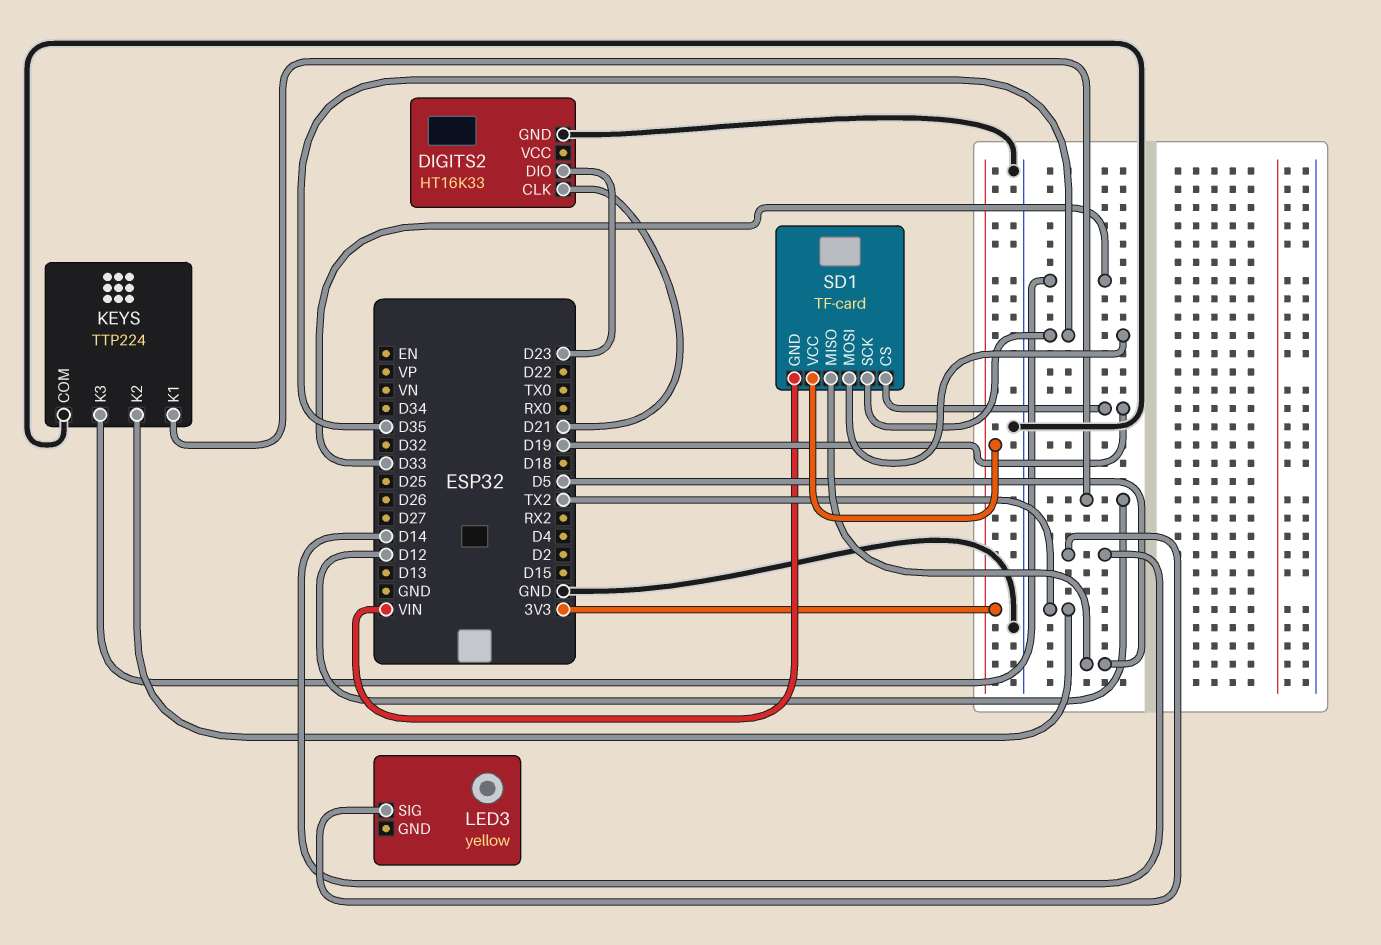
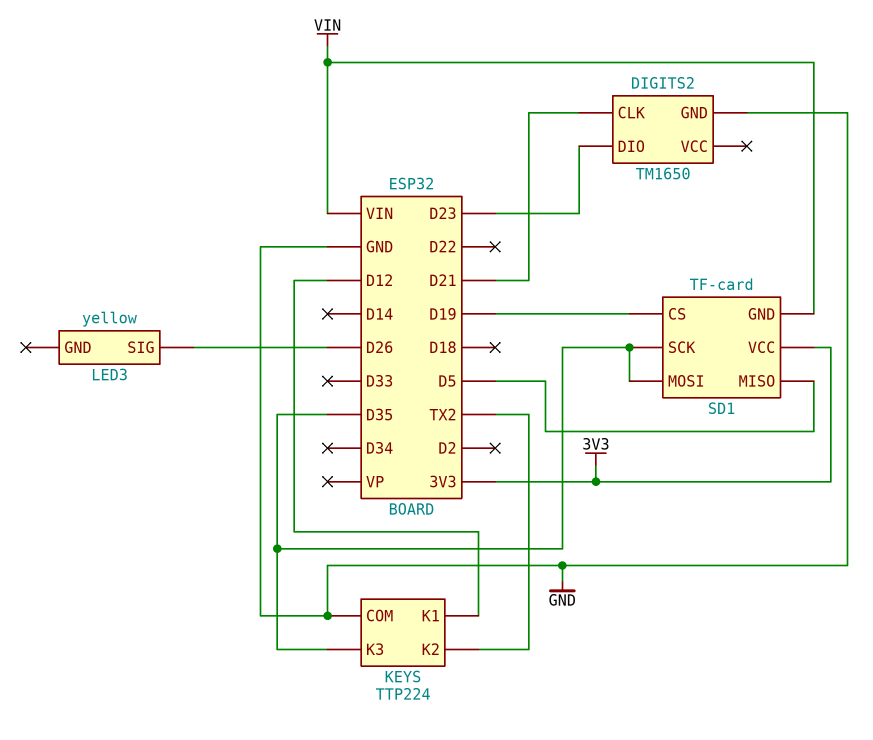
DIGITS2: HT16K33 -> TM1650
KEYS pin K3: D33 -> D35
LED3 pin SIG: D14 -> D26

